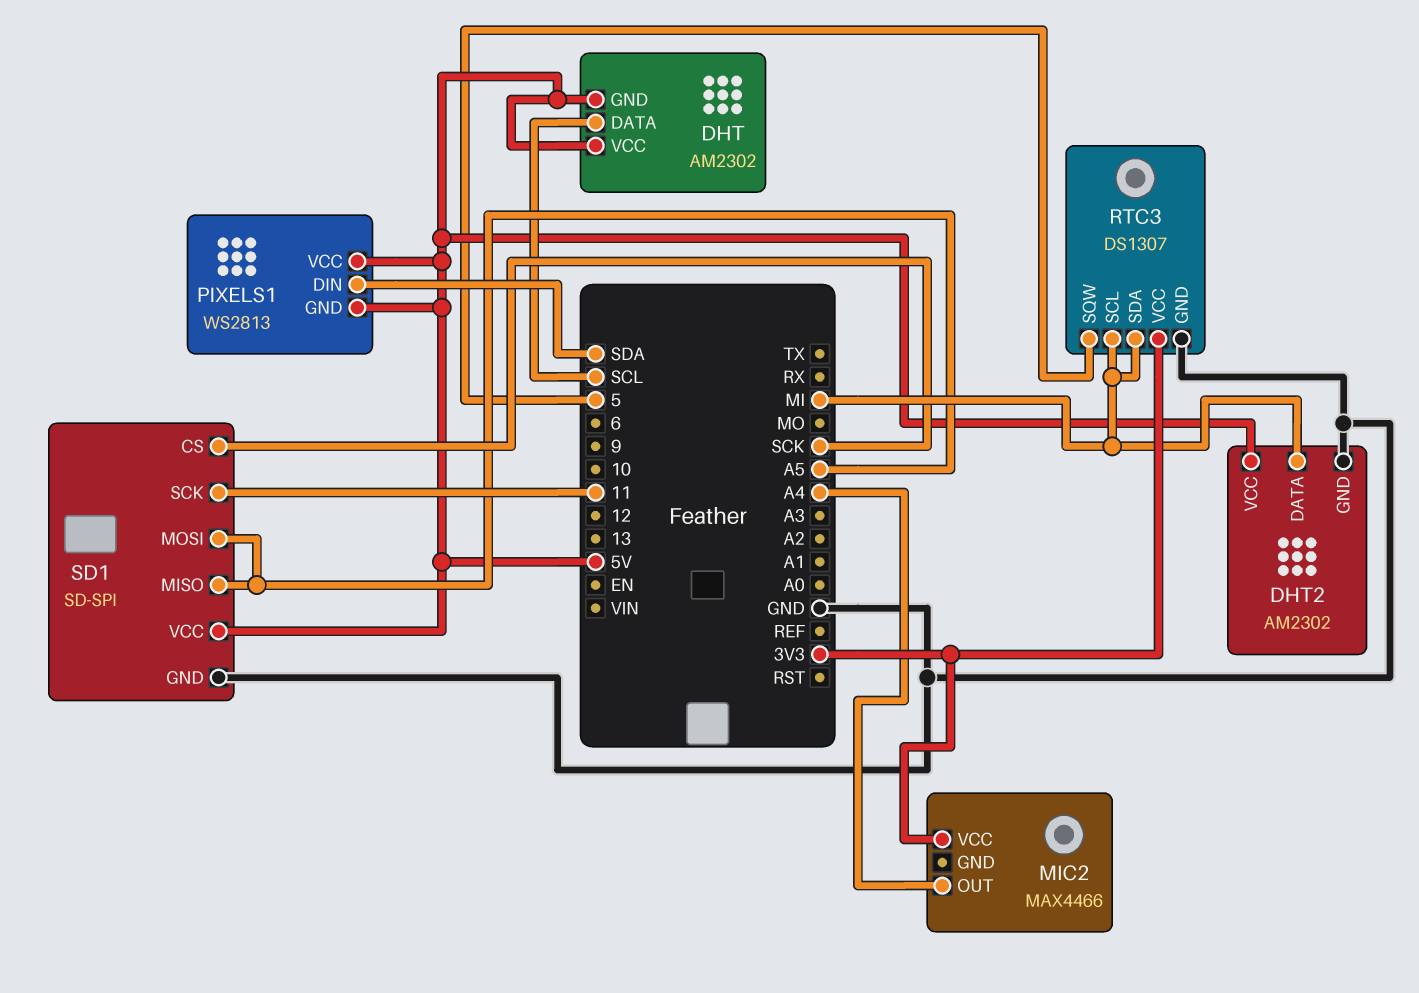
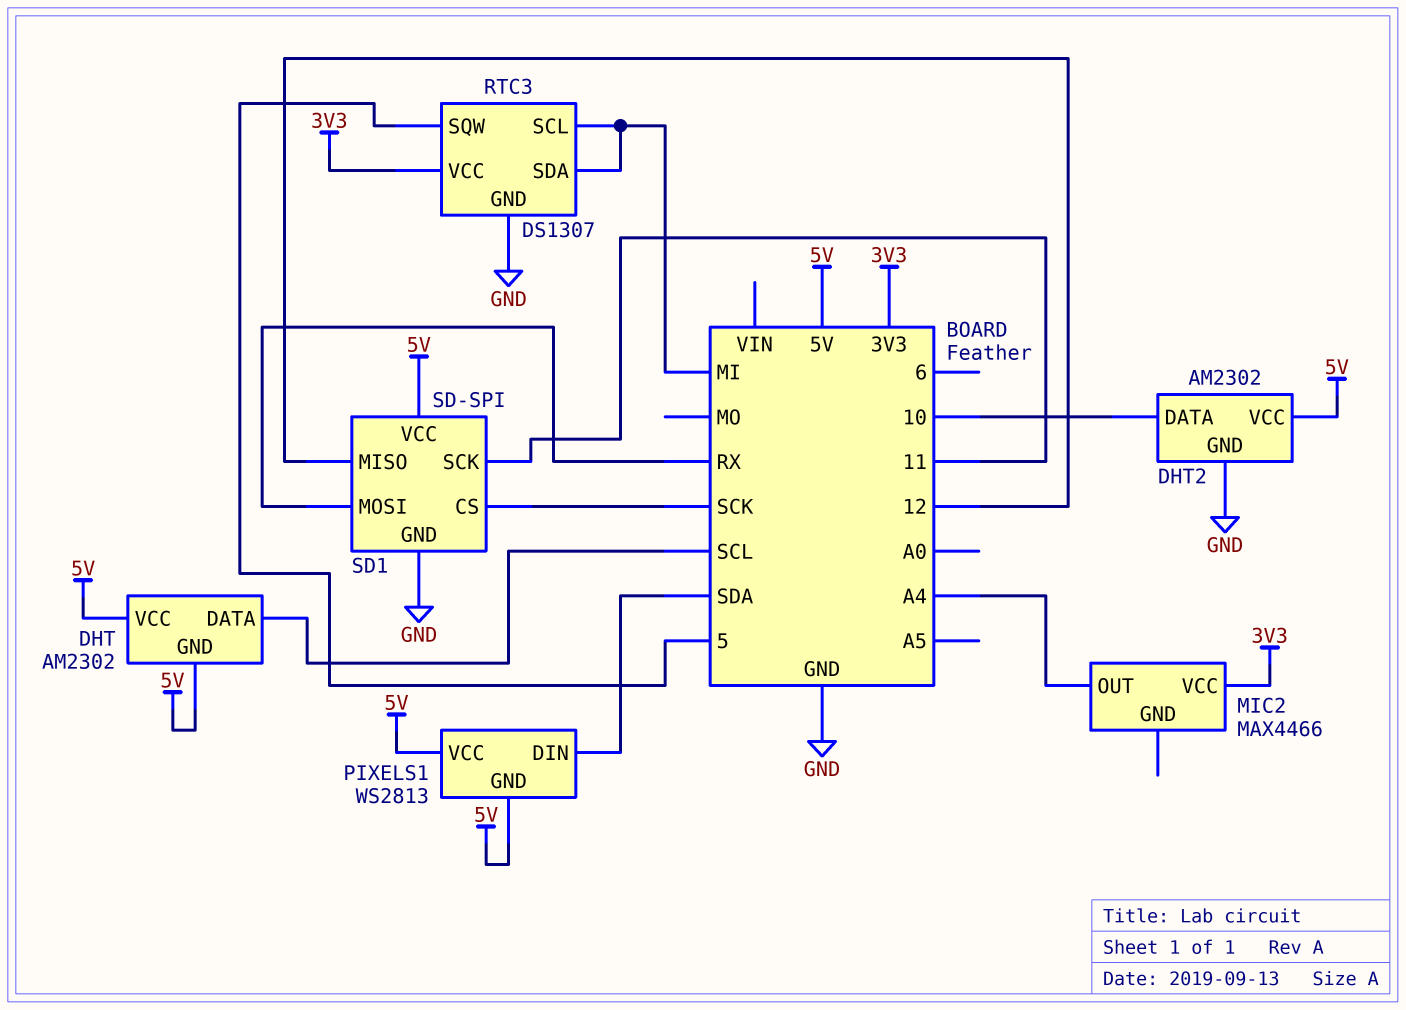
DHT2 pin DATA: MI -> 10
SD1 pin MISO: A5 -> 12
SD1 pin MOSI: A5 -> RX

